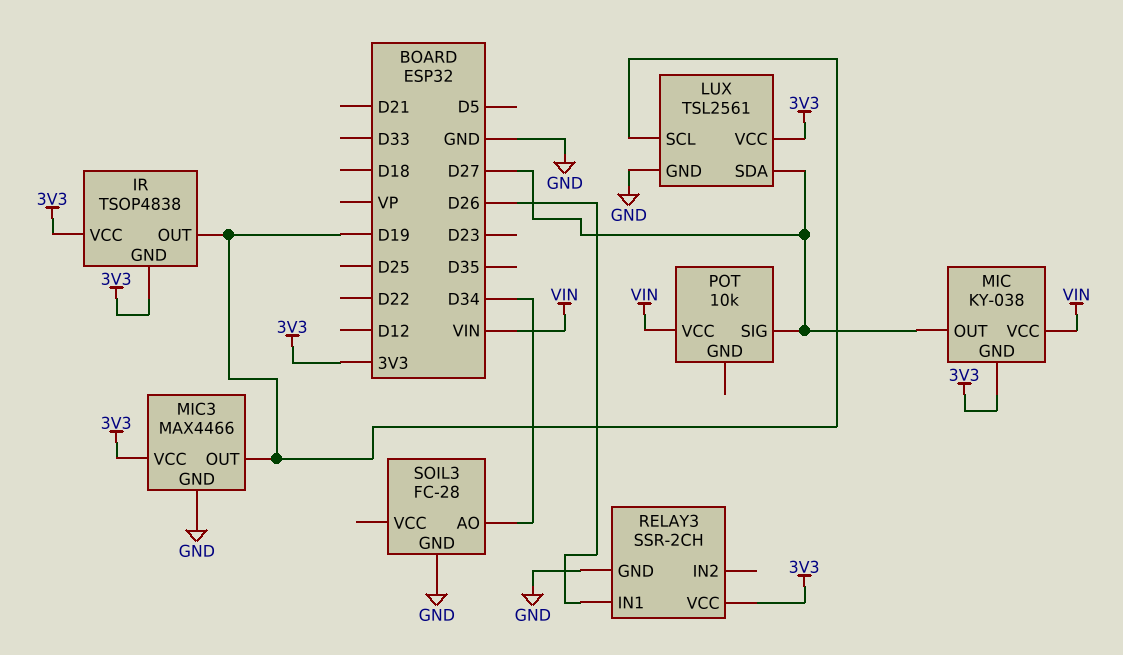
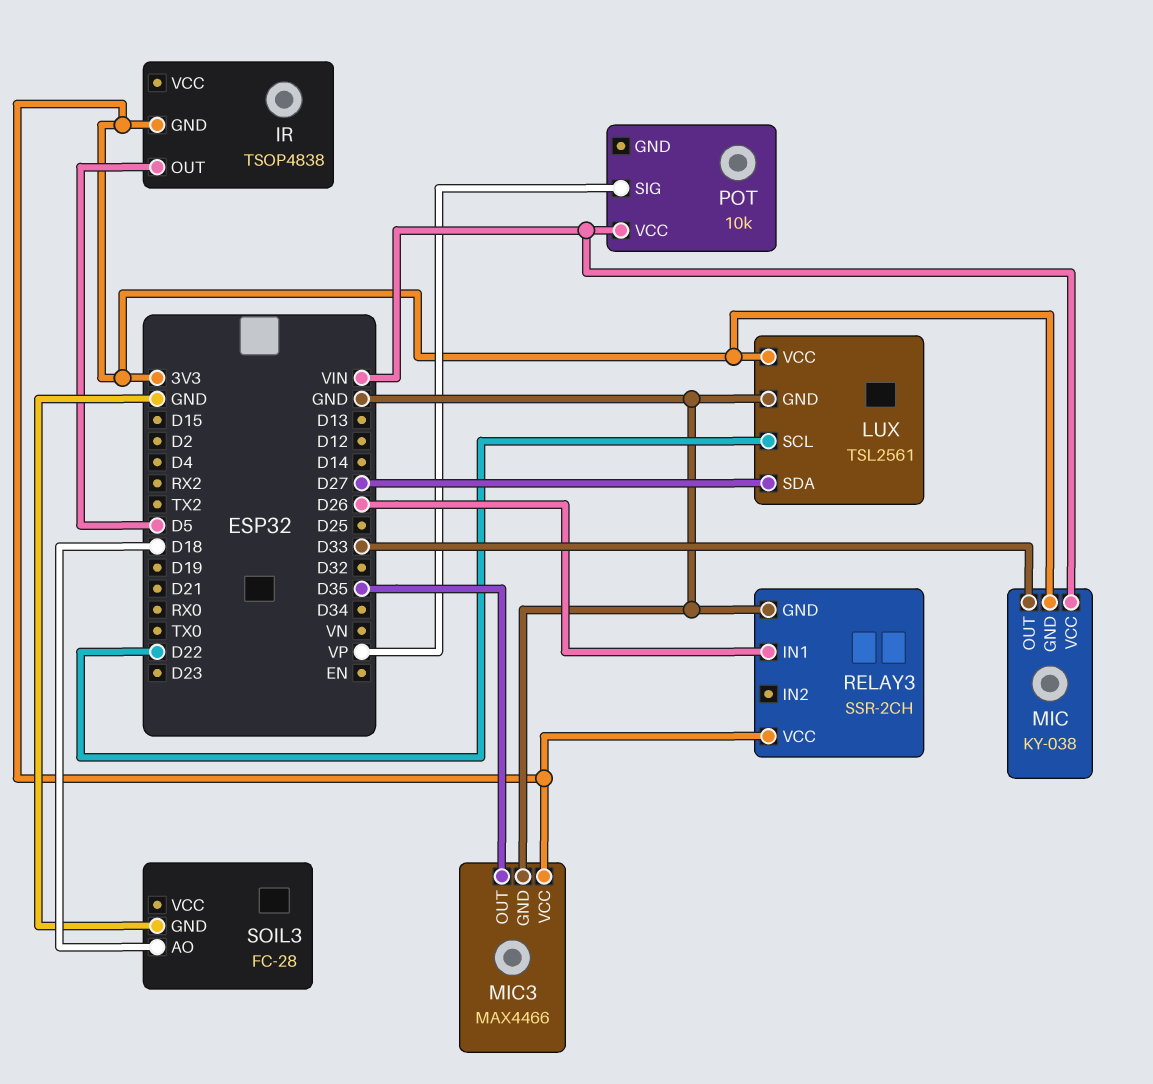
IR pin OUT: D19 -> D5
IR pin VCC: 3V3 -> none
LUX pin SCL: D19 -> D22
MIC pin OUT: D27 -> D33
MIC3 pin OUT: D19 -> D35
POT pin SIG: D27 -> VP
SOIL3 pin AO: D34 -> D18

